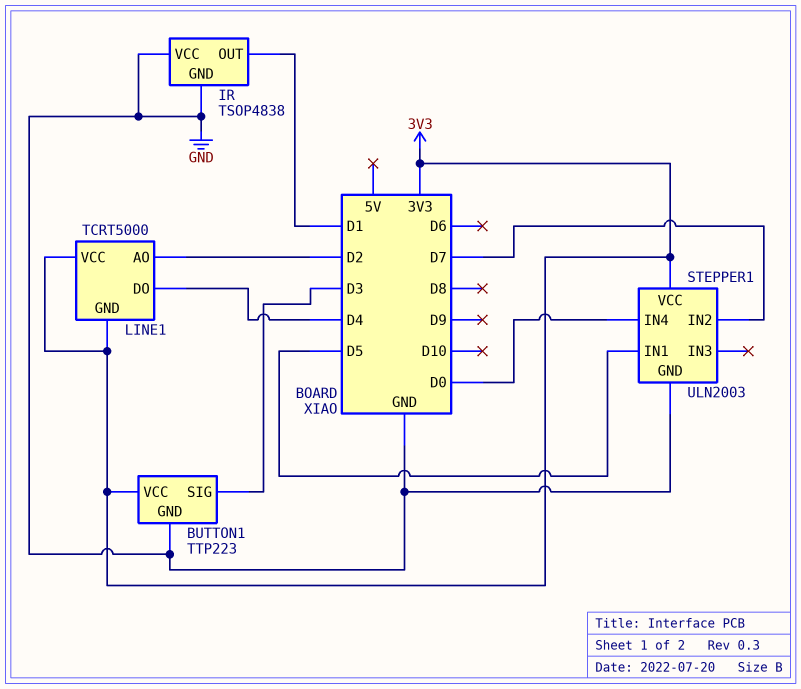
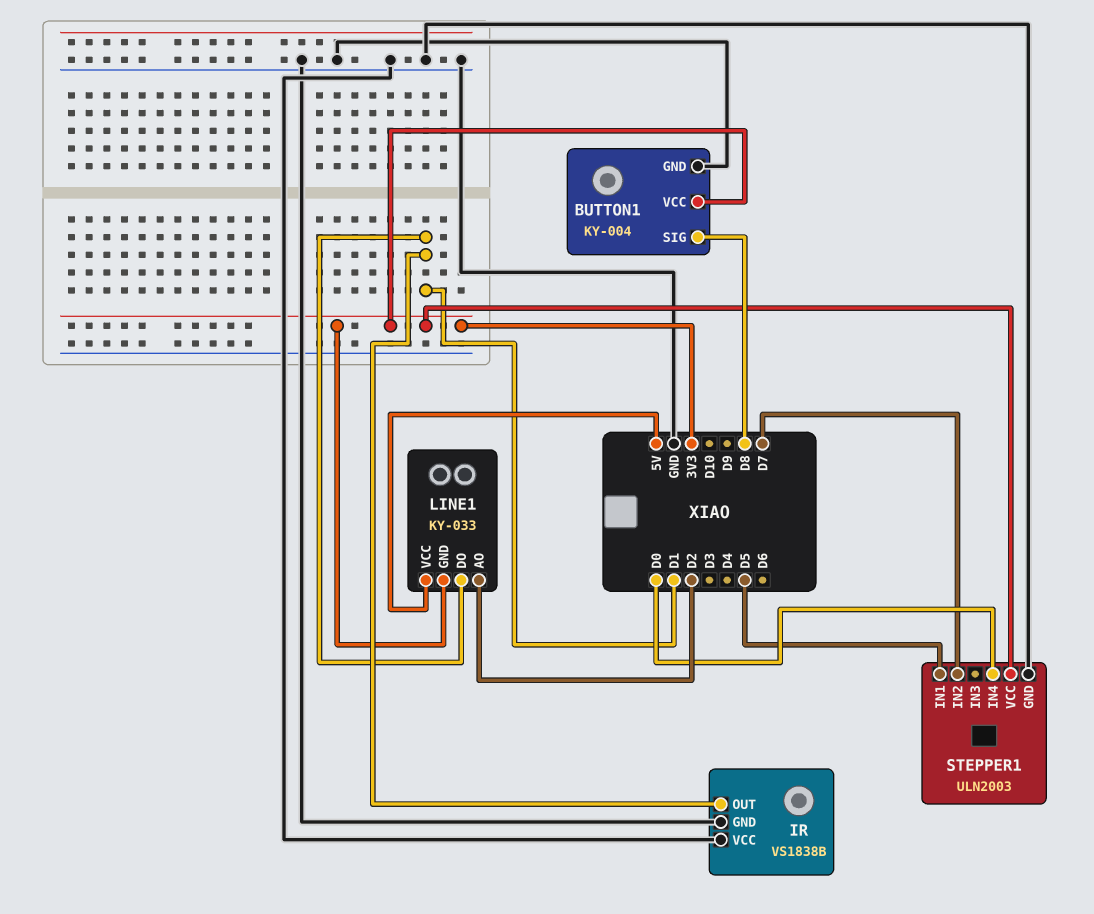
BUTTON1: TTP223 -> KY-004
BUTTON1 pin SIG: D3 -> D8
IR: TSOP4838 -> VS1838B
LINE1: TCRT5000 -> KY-033
LINE1 pin DO: D4 -> D1
LINE1 pin VCC: 3V3 -> 5V

